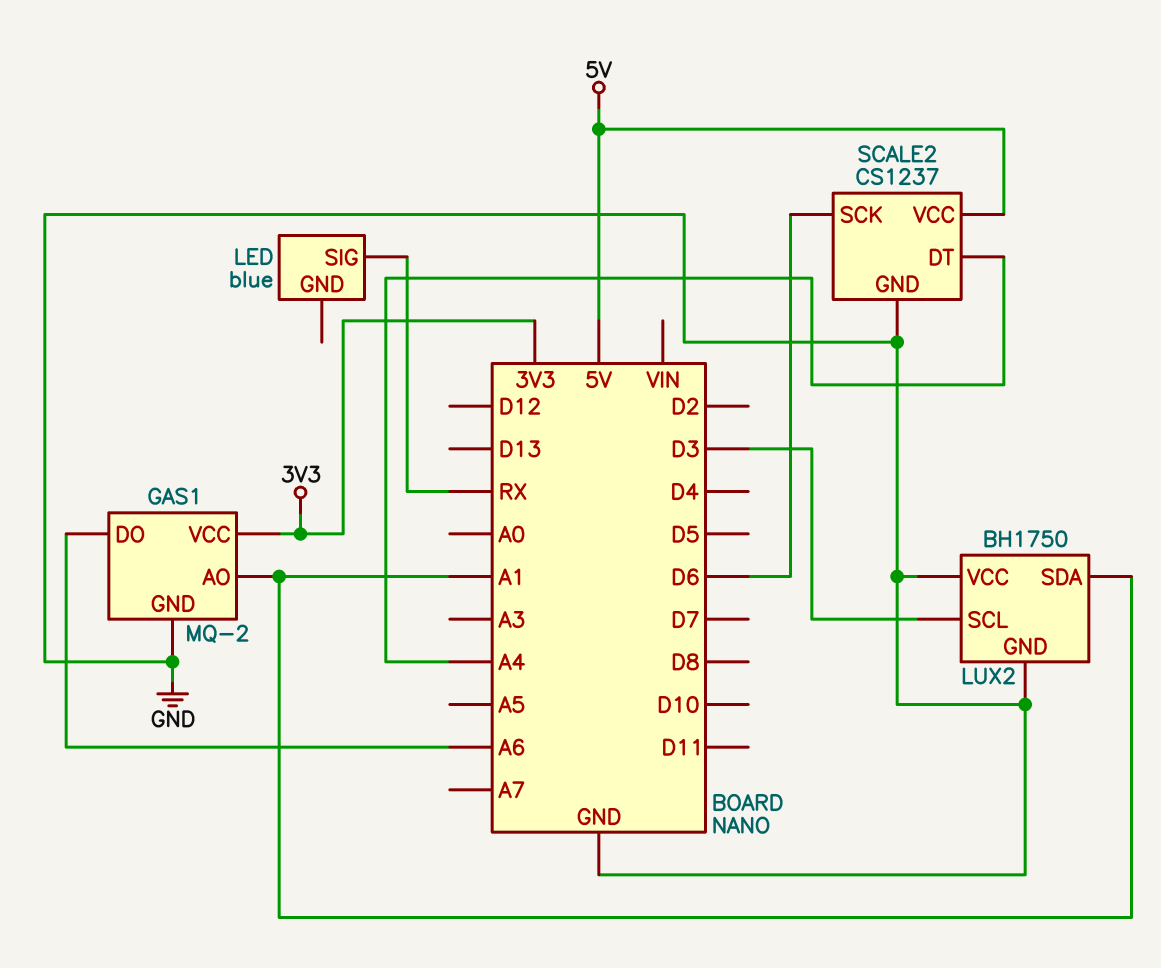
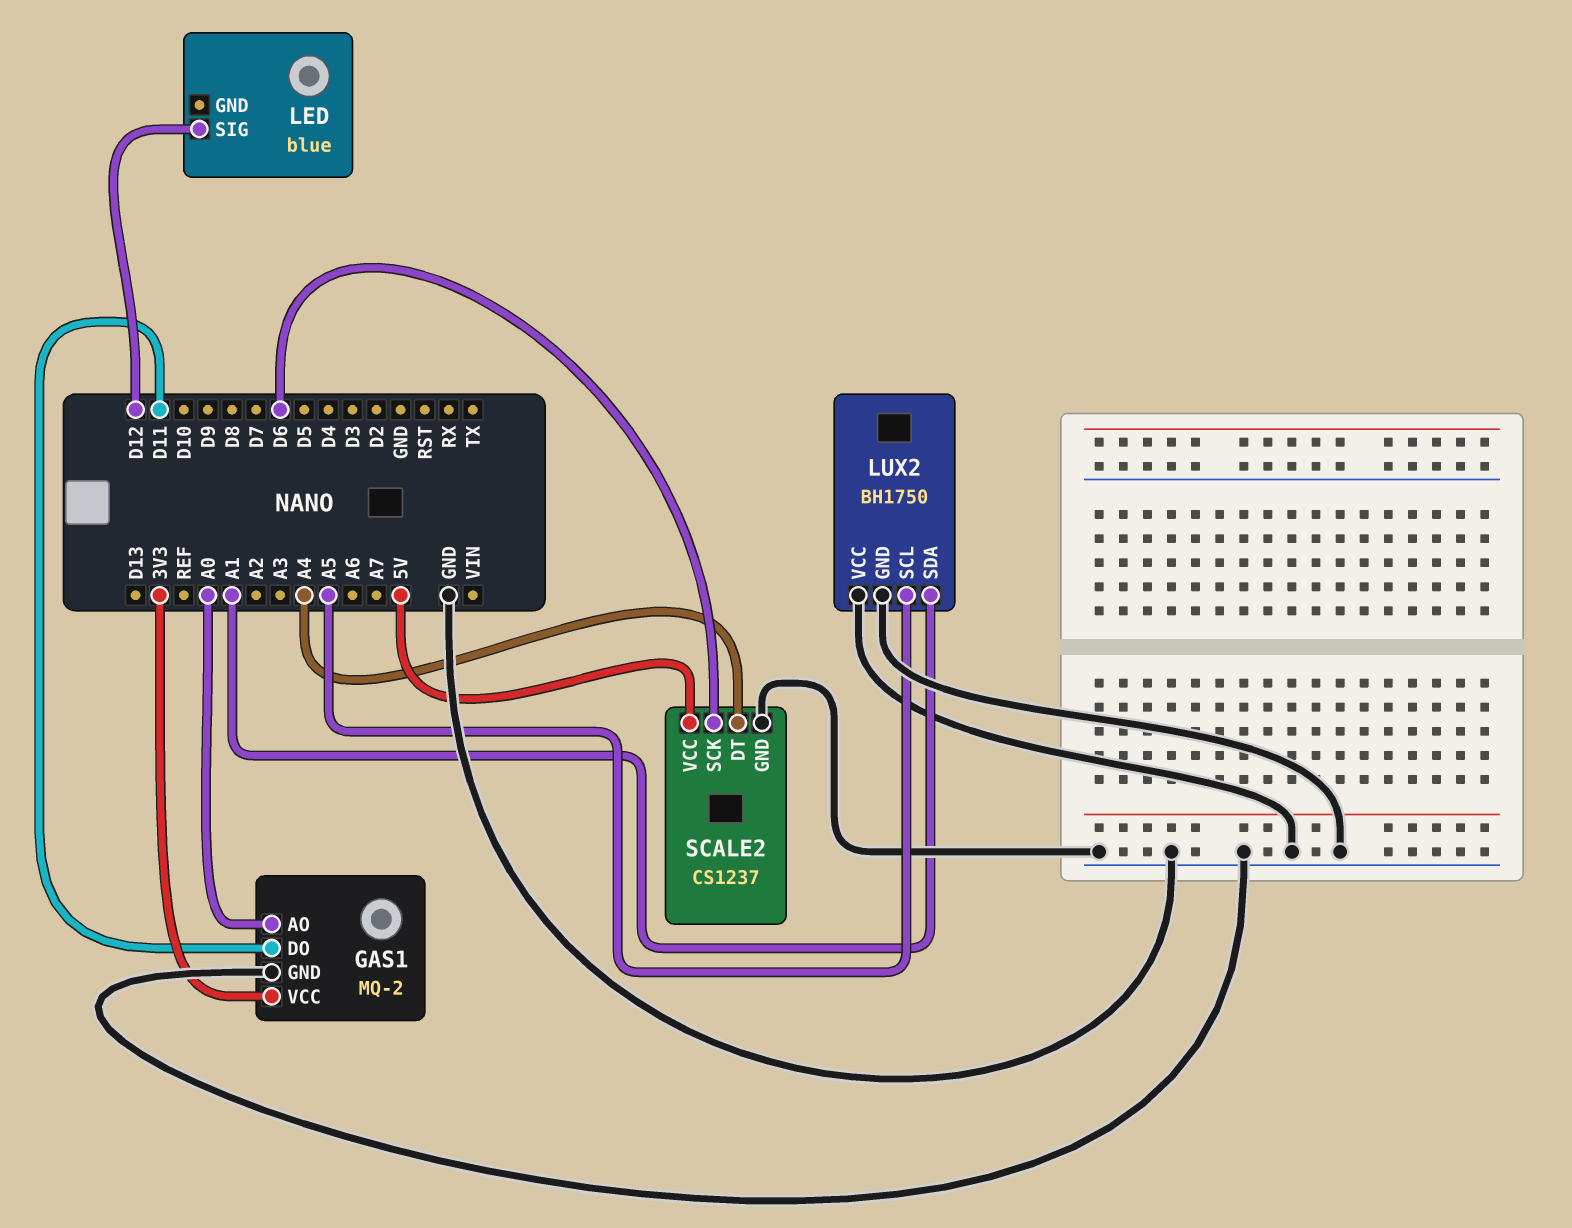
GAS1 pin AO: A1 -> A0
GAS1 pin DO: A6 -> D11
LED pin SIG: RX -> D12
LUX2 pin SCL: D3 -> A5

